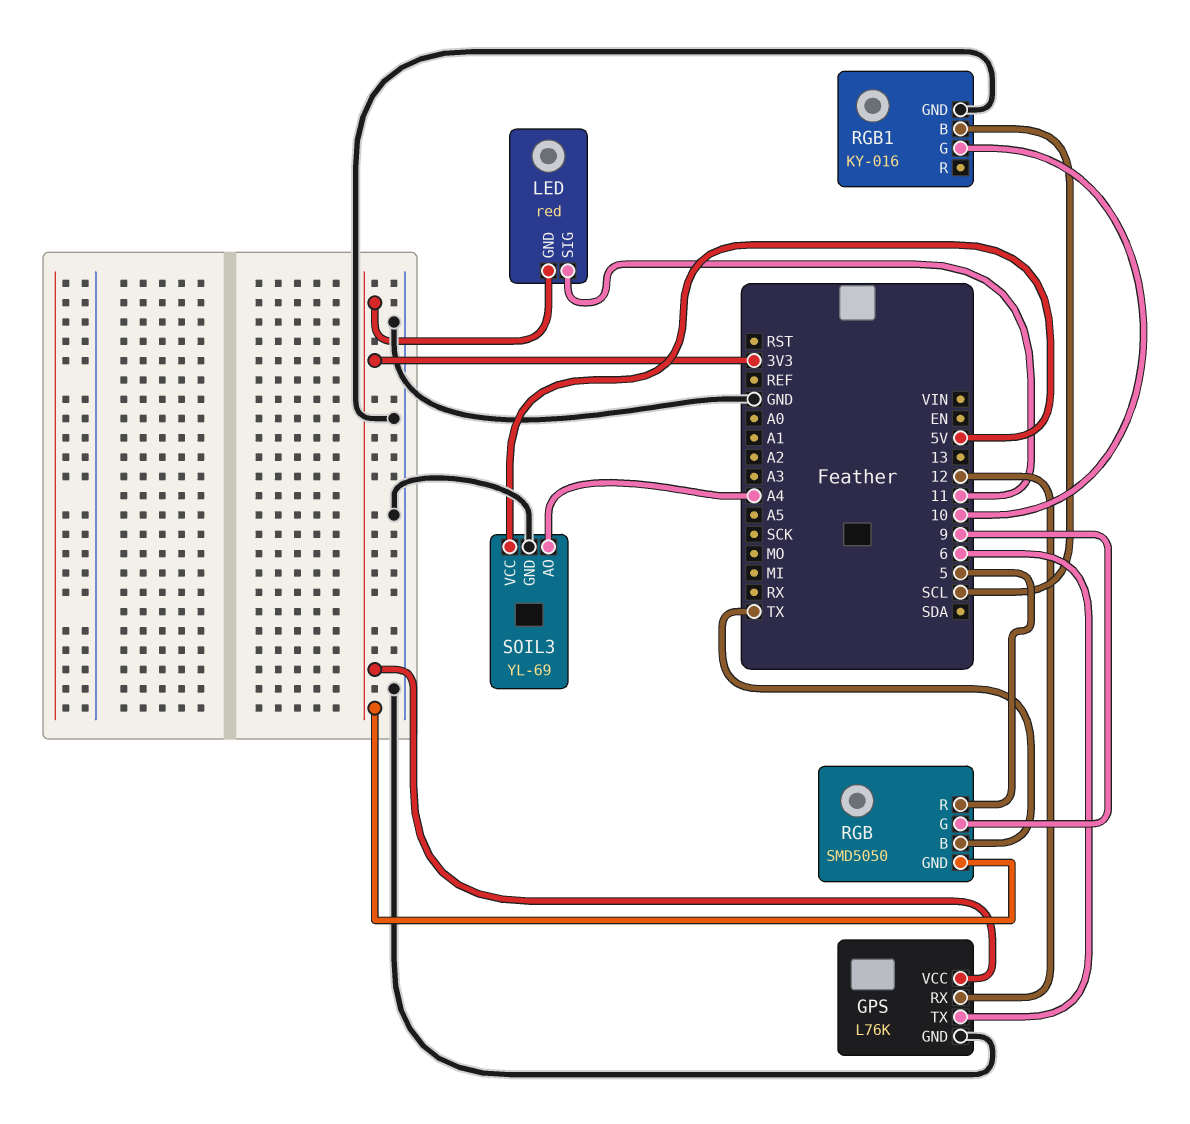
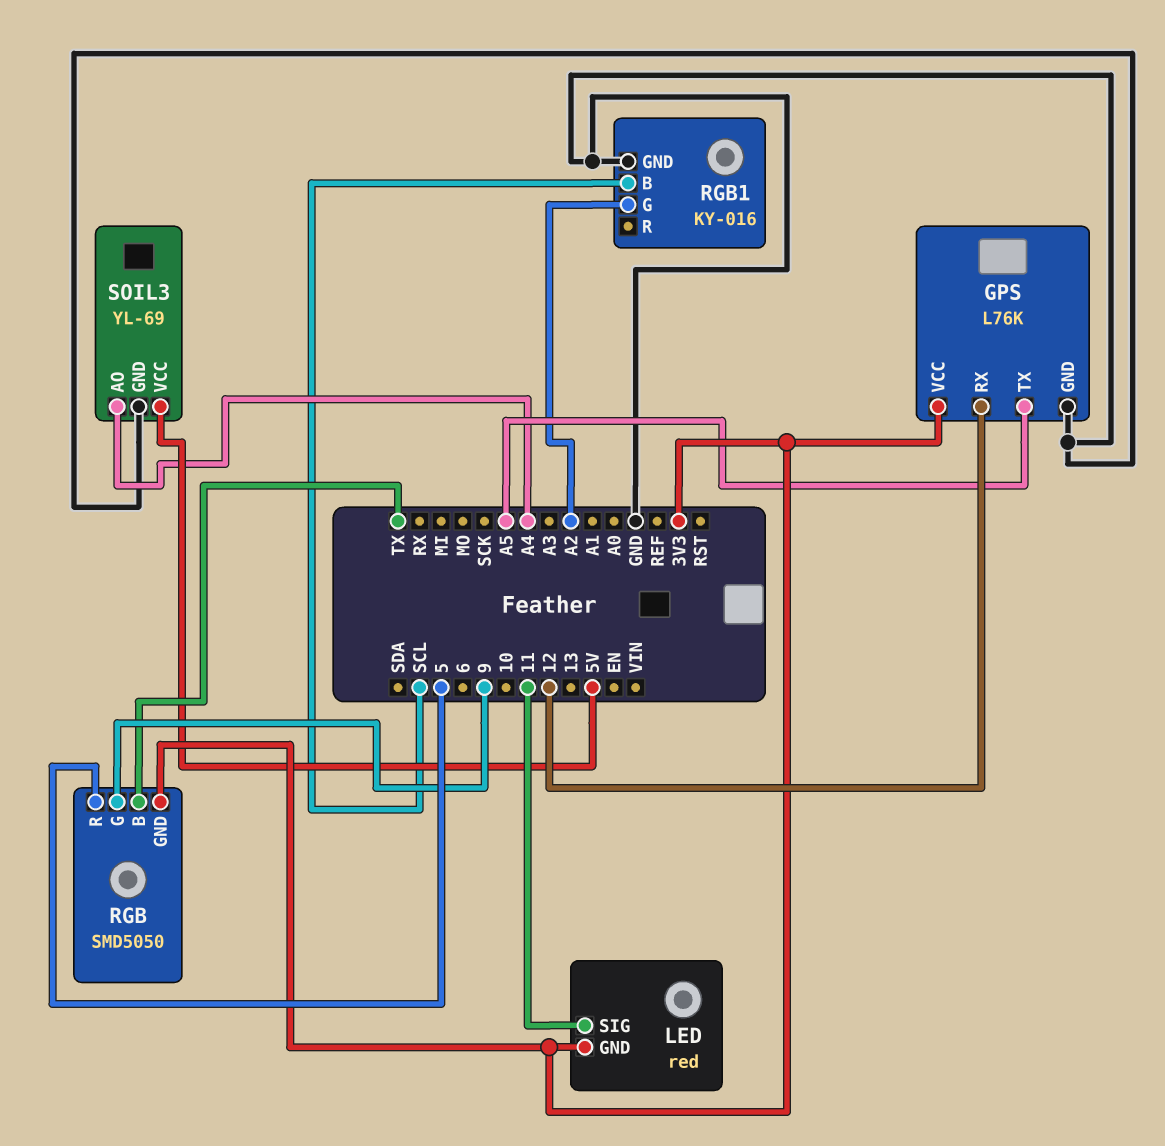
GPS pin TX: 6 -> A5
RGB1 pin G: 10 -> A2

